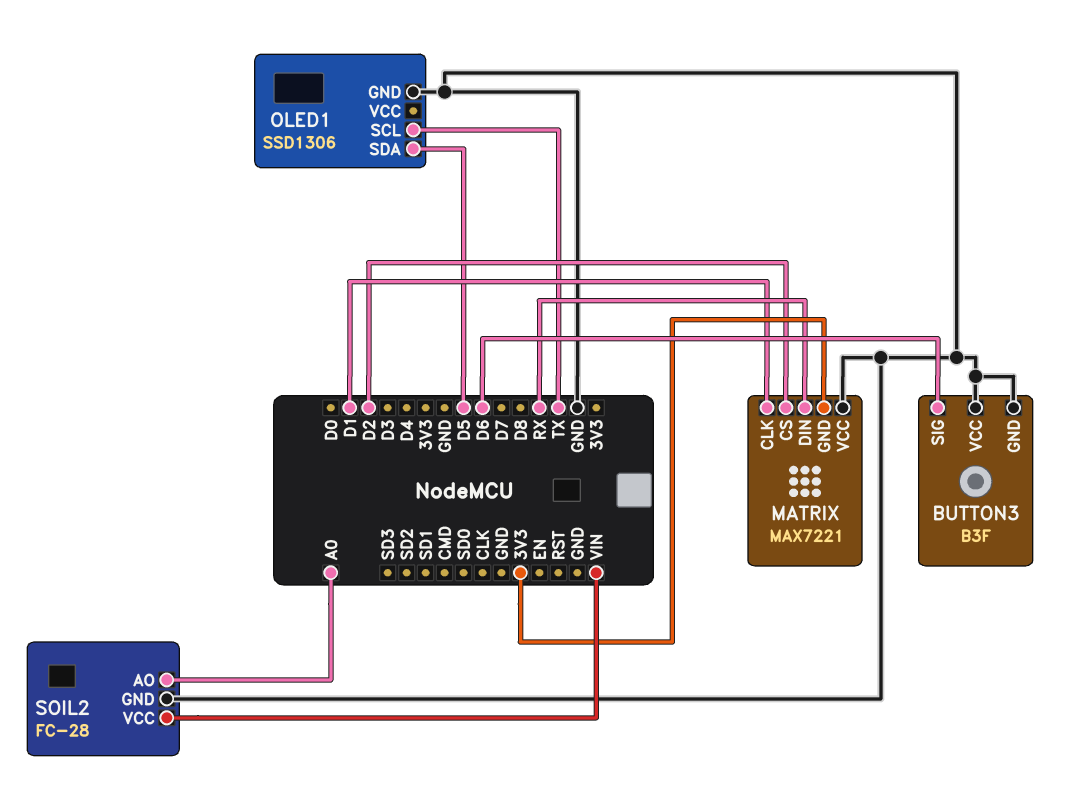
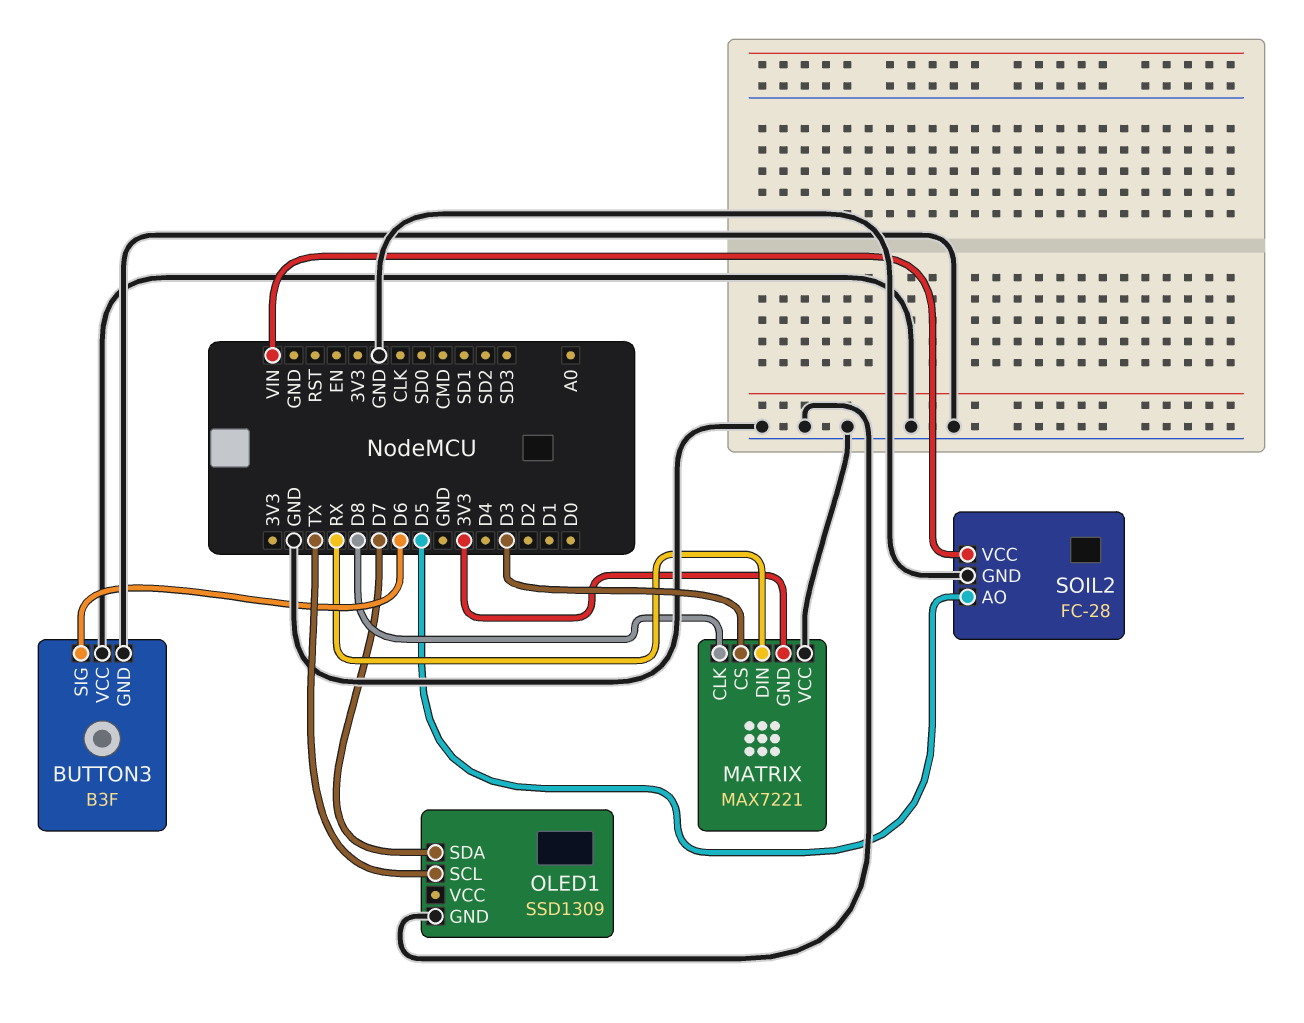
MATRIX pin CLK: D1 -> D8
MATRIX pin CS: D2 -> D3
OLED1: SSD1306 -> SSD1309
OLED1 pin SDA: D5 -> D7
SOIL2 pin AO: A0 -> D5

